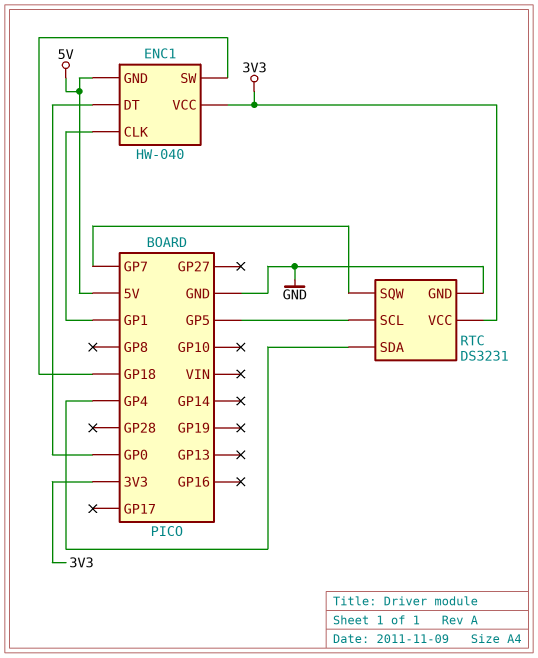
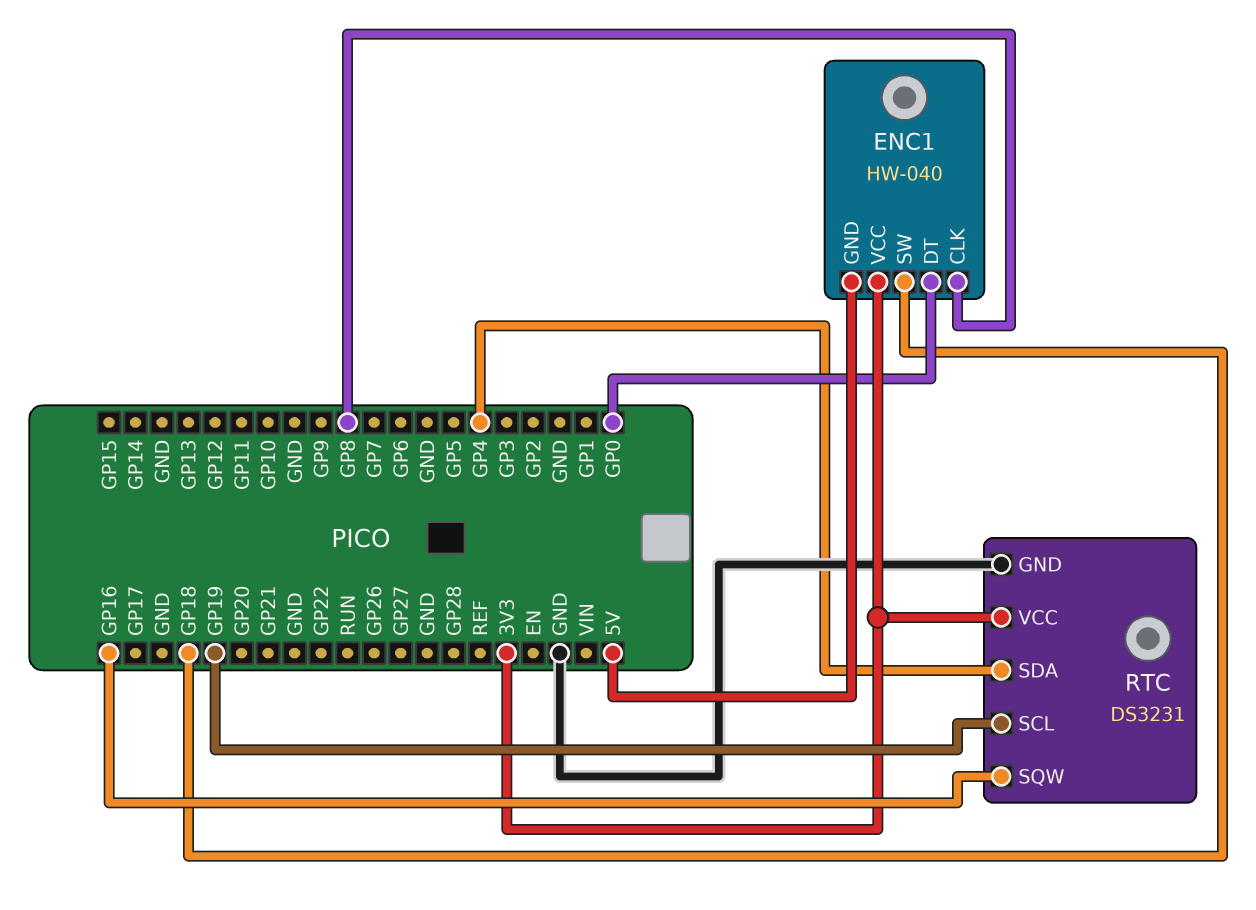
ENC1 pin CLK: GP1 -> GP8
RTC pin SCL: GP5 -> GP19
RTC pin SQW: GP7 -> GP16

